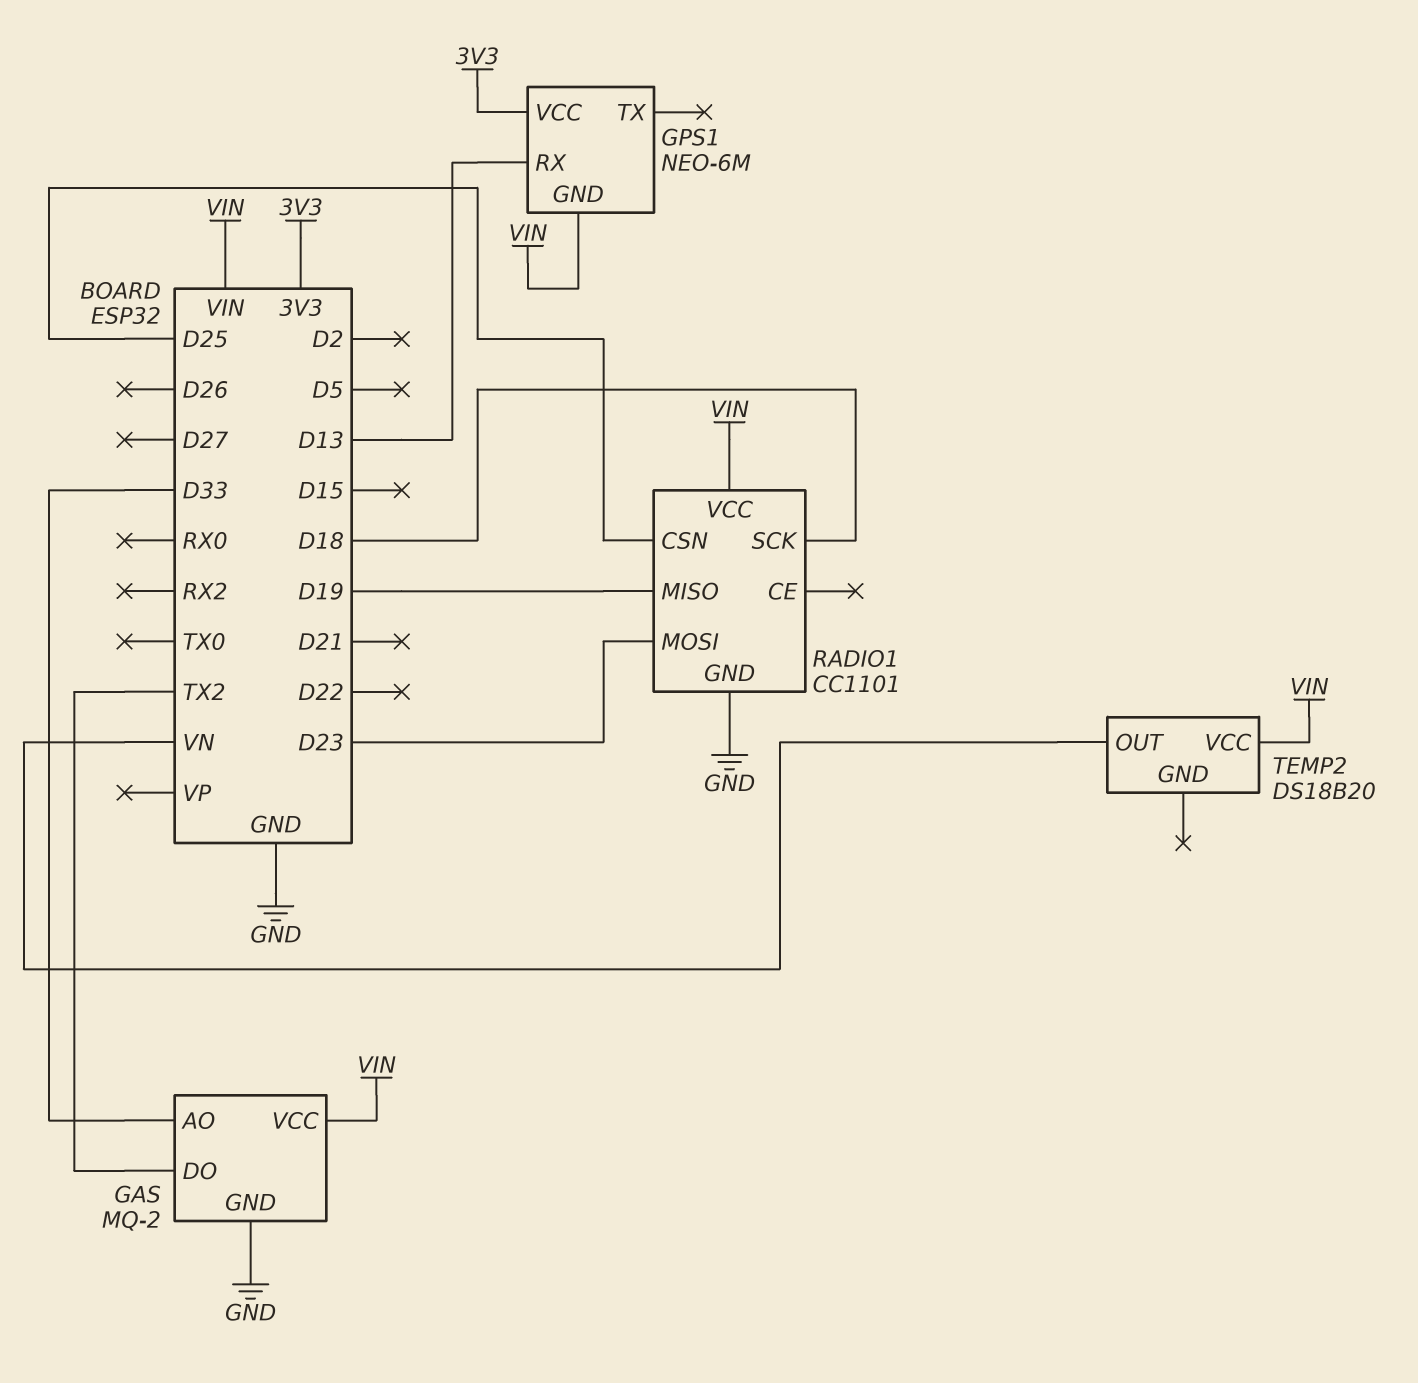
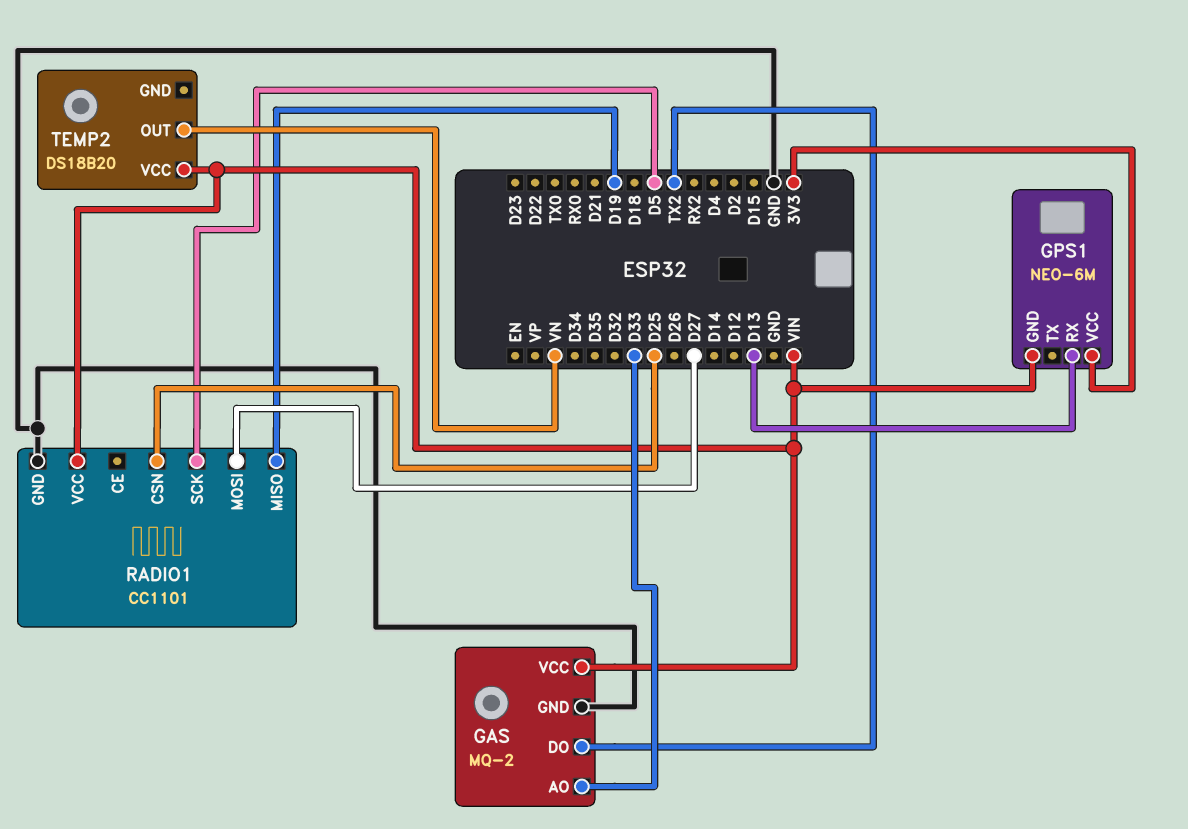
RADIO1 pin MOSI: D23 -> D27
RADIO1 pin SCK: D18 -> D5

